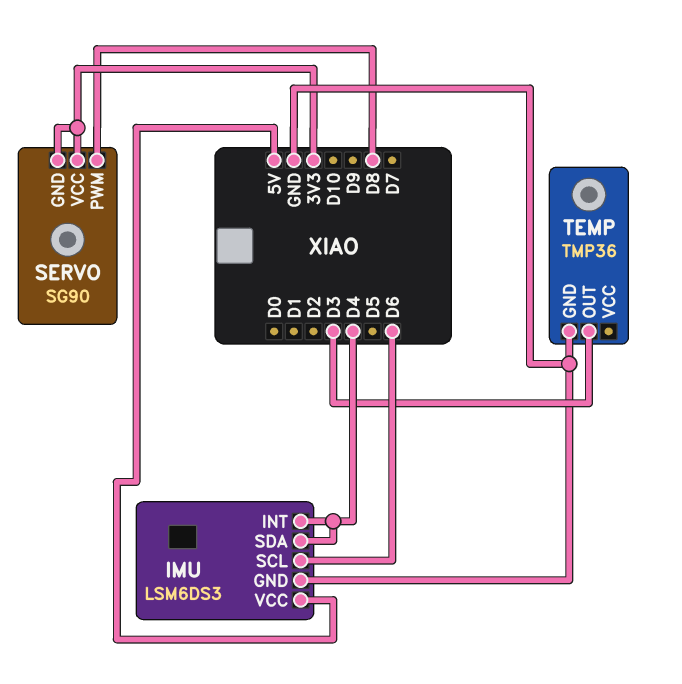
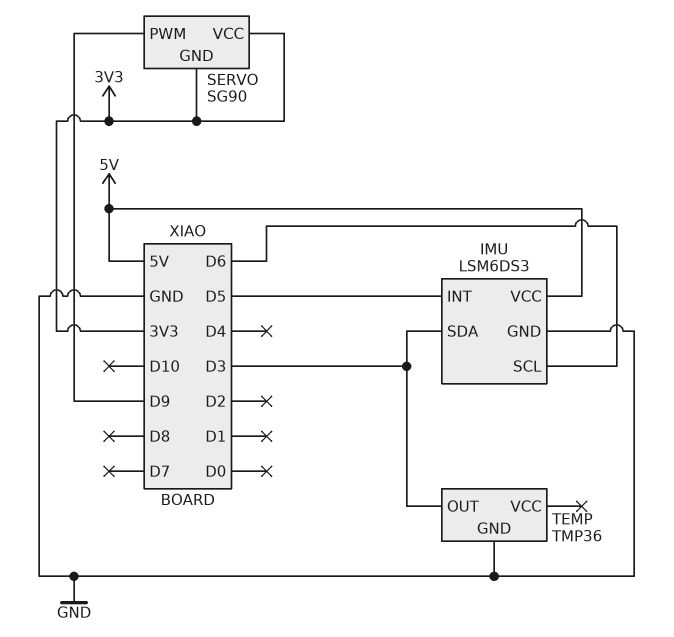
IMU pin INT: D4 -> D5
IMU pin SDA: D4 -> D3
SERVO pin PWM: D8 -> D9

